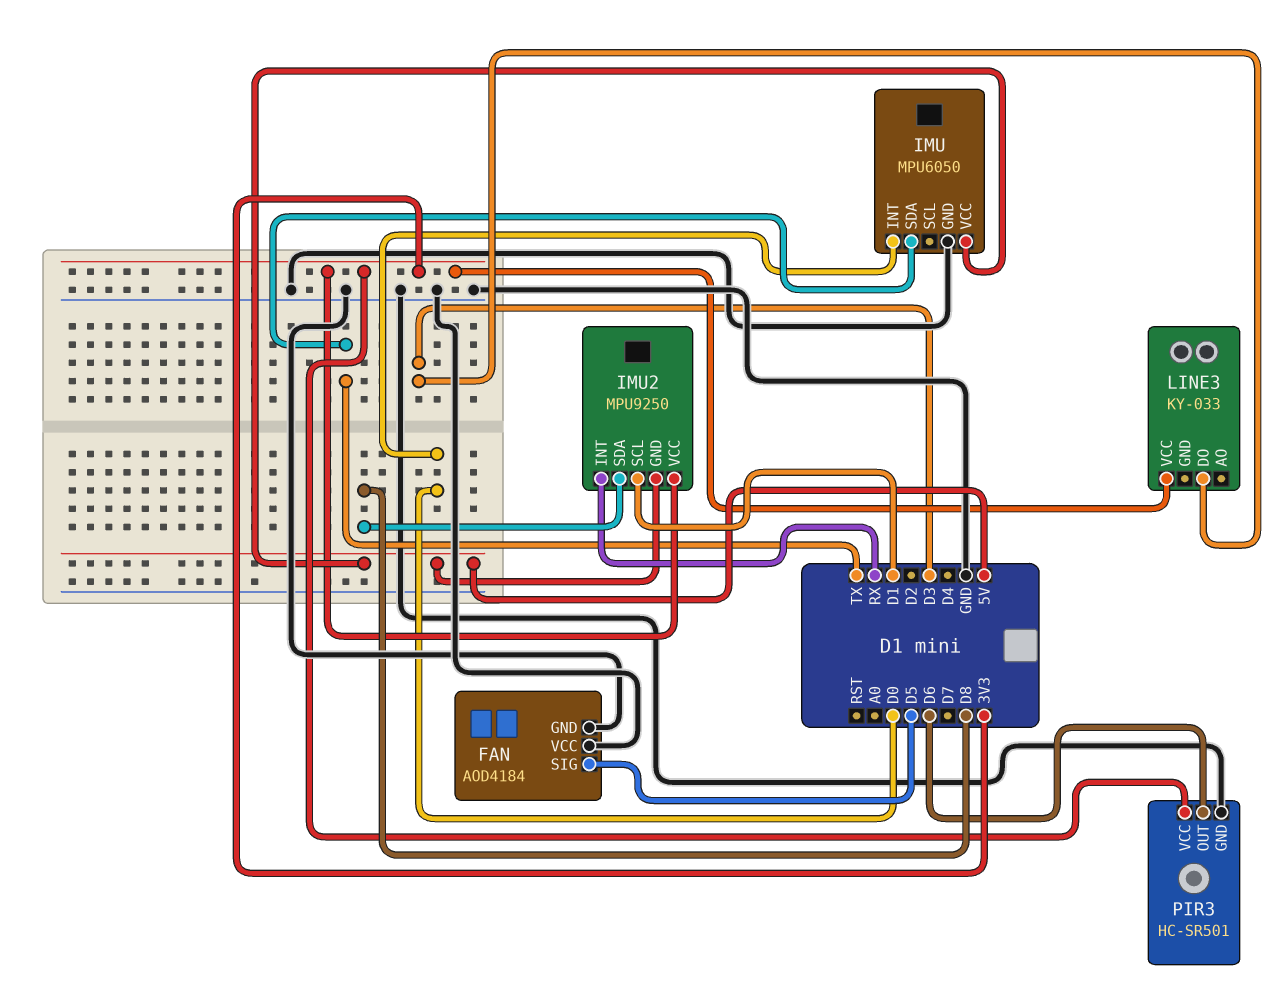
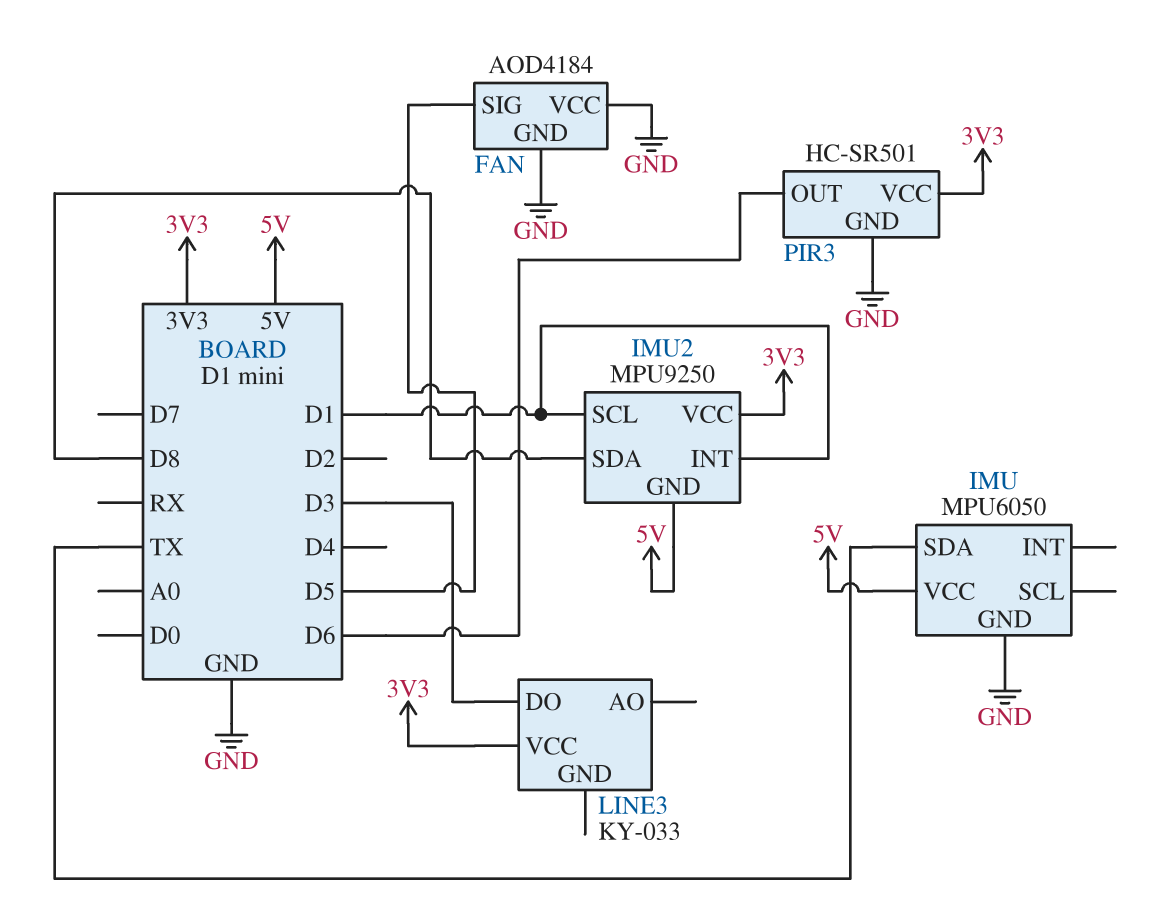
IMU pin INT: D0 -> none
IMU2 pin INT: RX -> D1

